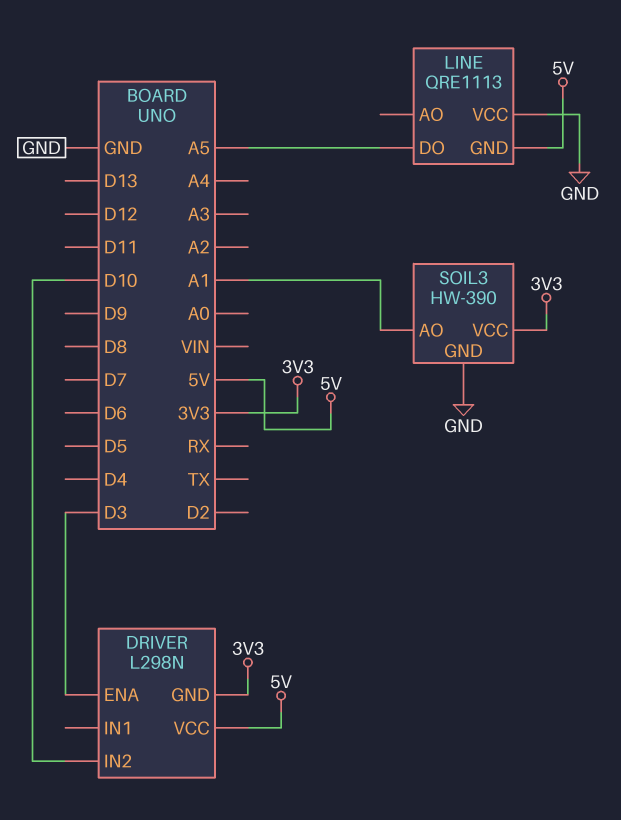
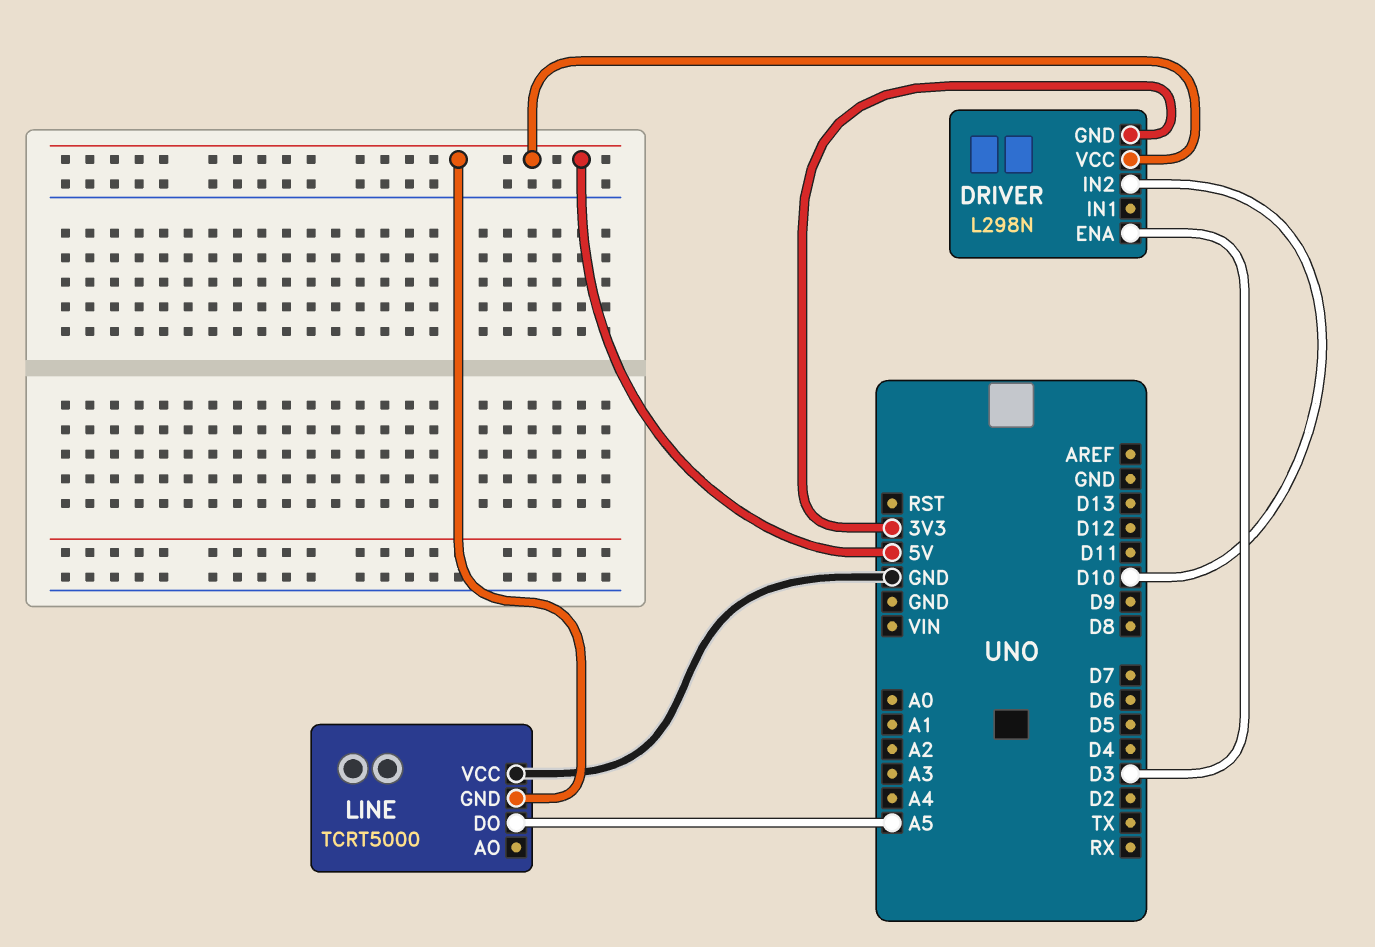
LINE: QRE1113 -> TCRT5000
SOIL3: HW-390 -> none
SOIL3 pin AO: A1 -> none
SOIL3 pin GND: GND -> none
SOIL3 pin VCC: 3V3 -> none

